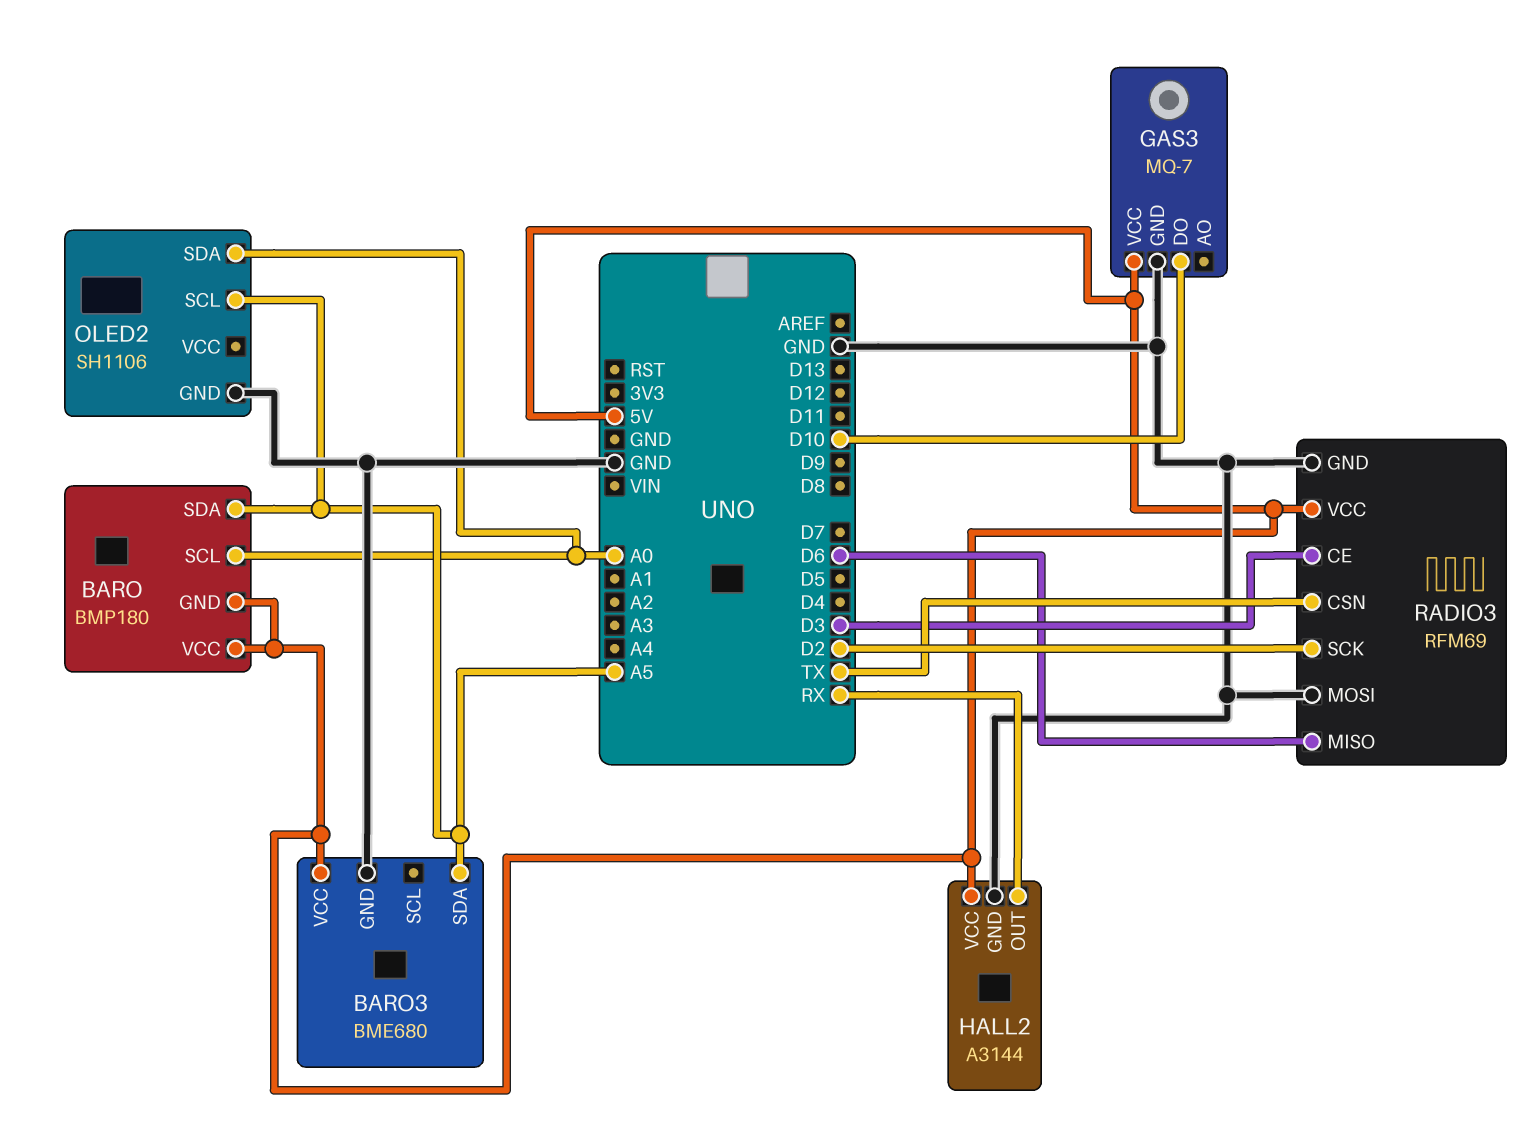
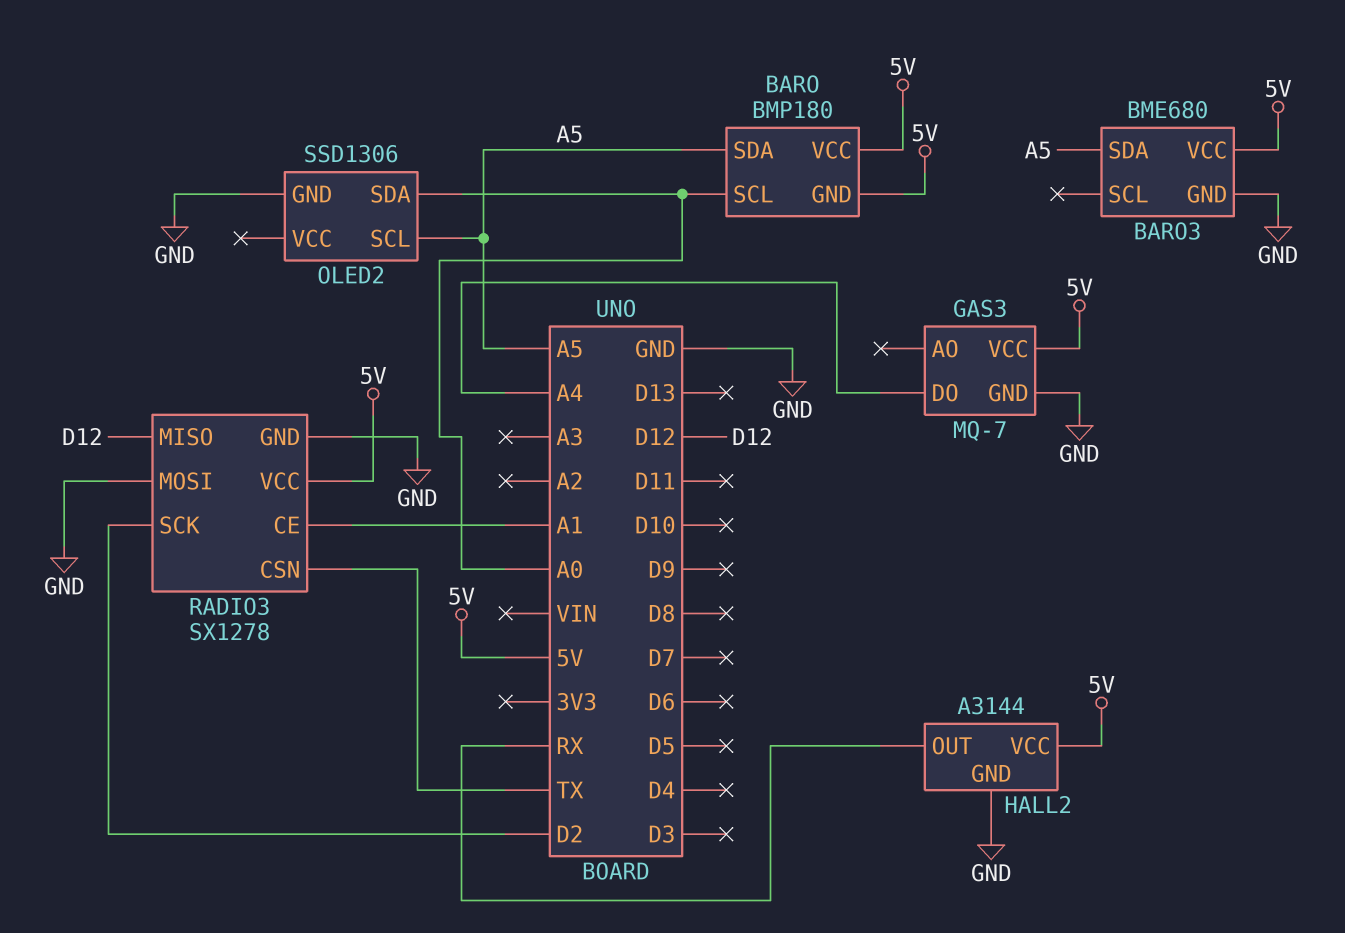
GAS3 pin DO: D10 -> A4
OLED2: SH1106 -> SSD1306
RADIO3: RFM69 -> SX1278
RADIO3 pin CE: D3 -> A1
RADIO3 pin MISO: D6 -> D12

